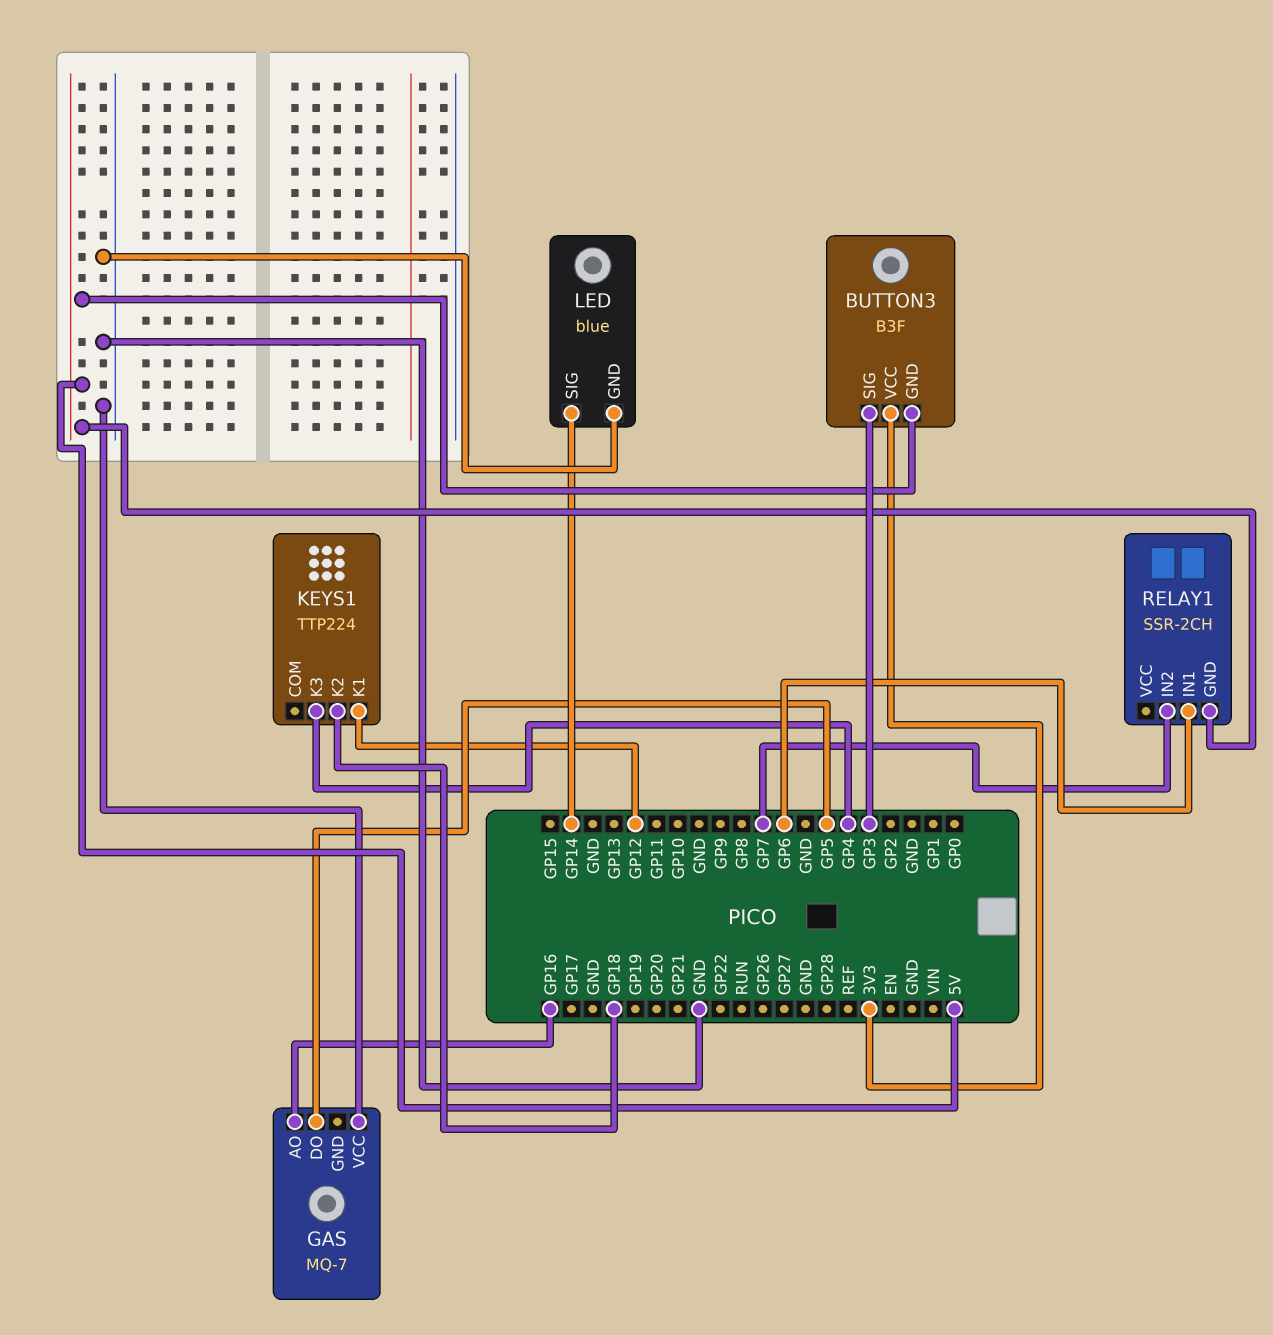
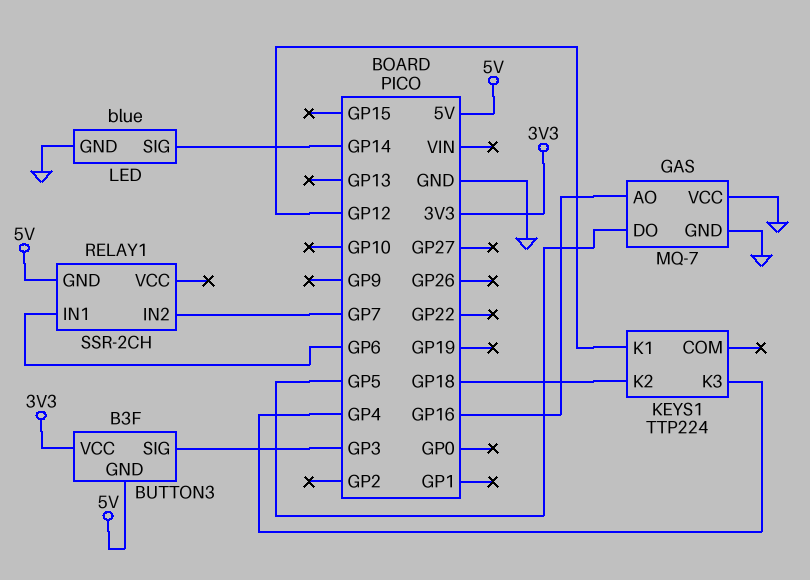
GAS pin GND: none -> GND

